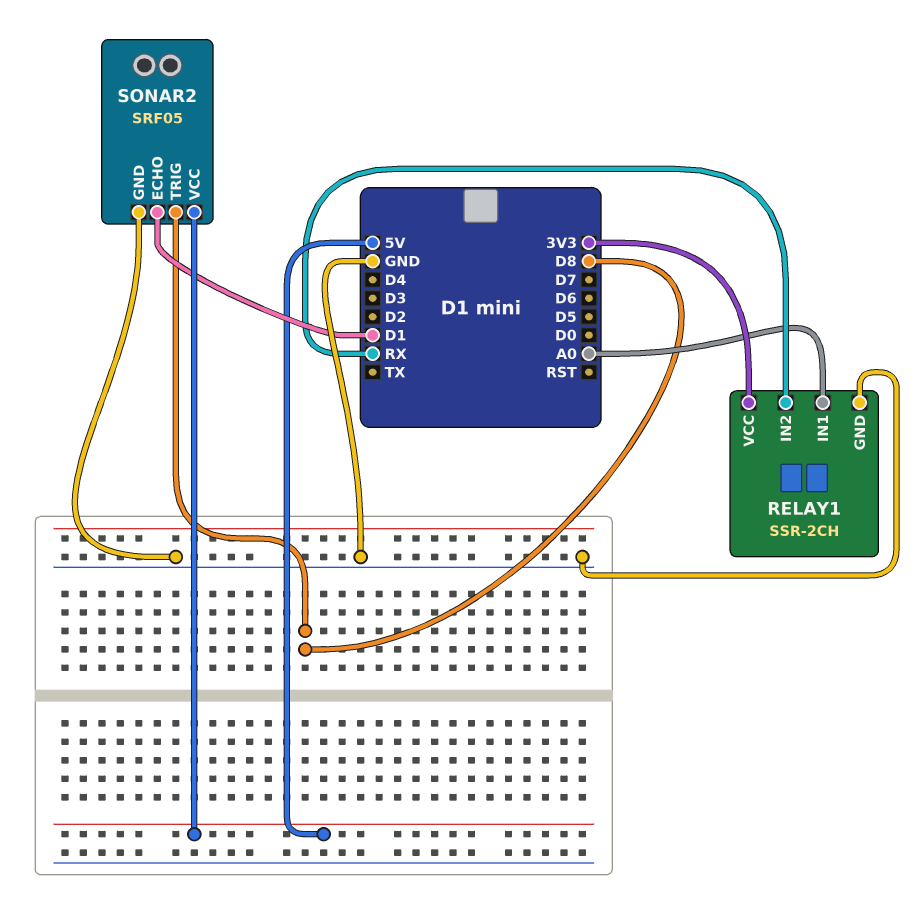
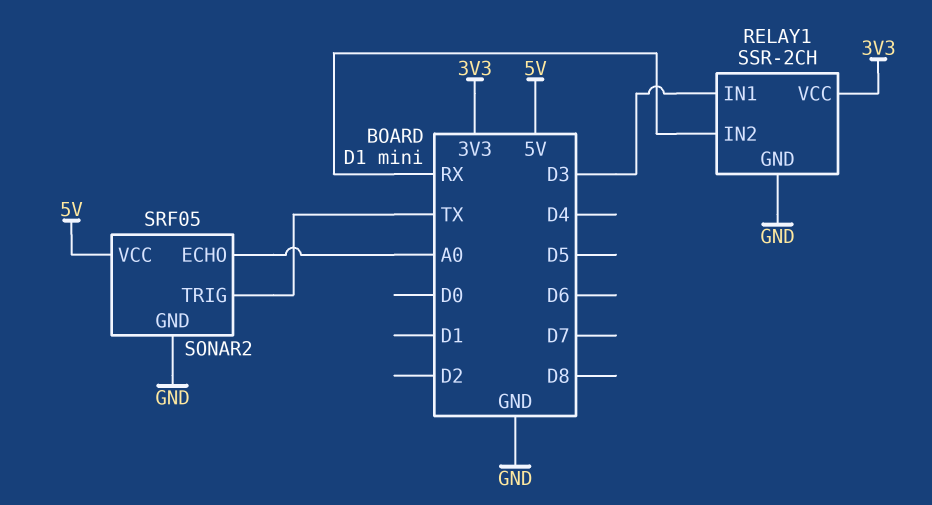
RELAY1 pin IN1: A0 -> D3
SONAR2 pin ECHO: D1 -> A0
SONAR2 pin TRIG: D8 -> TX

